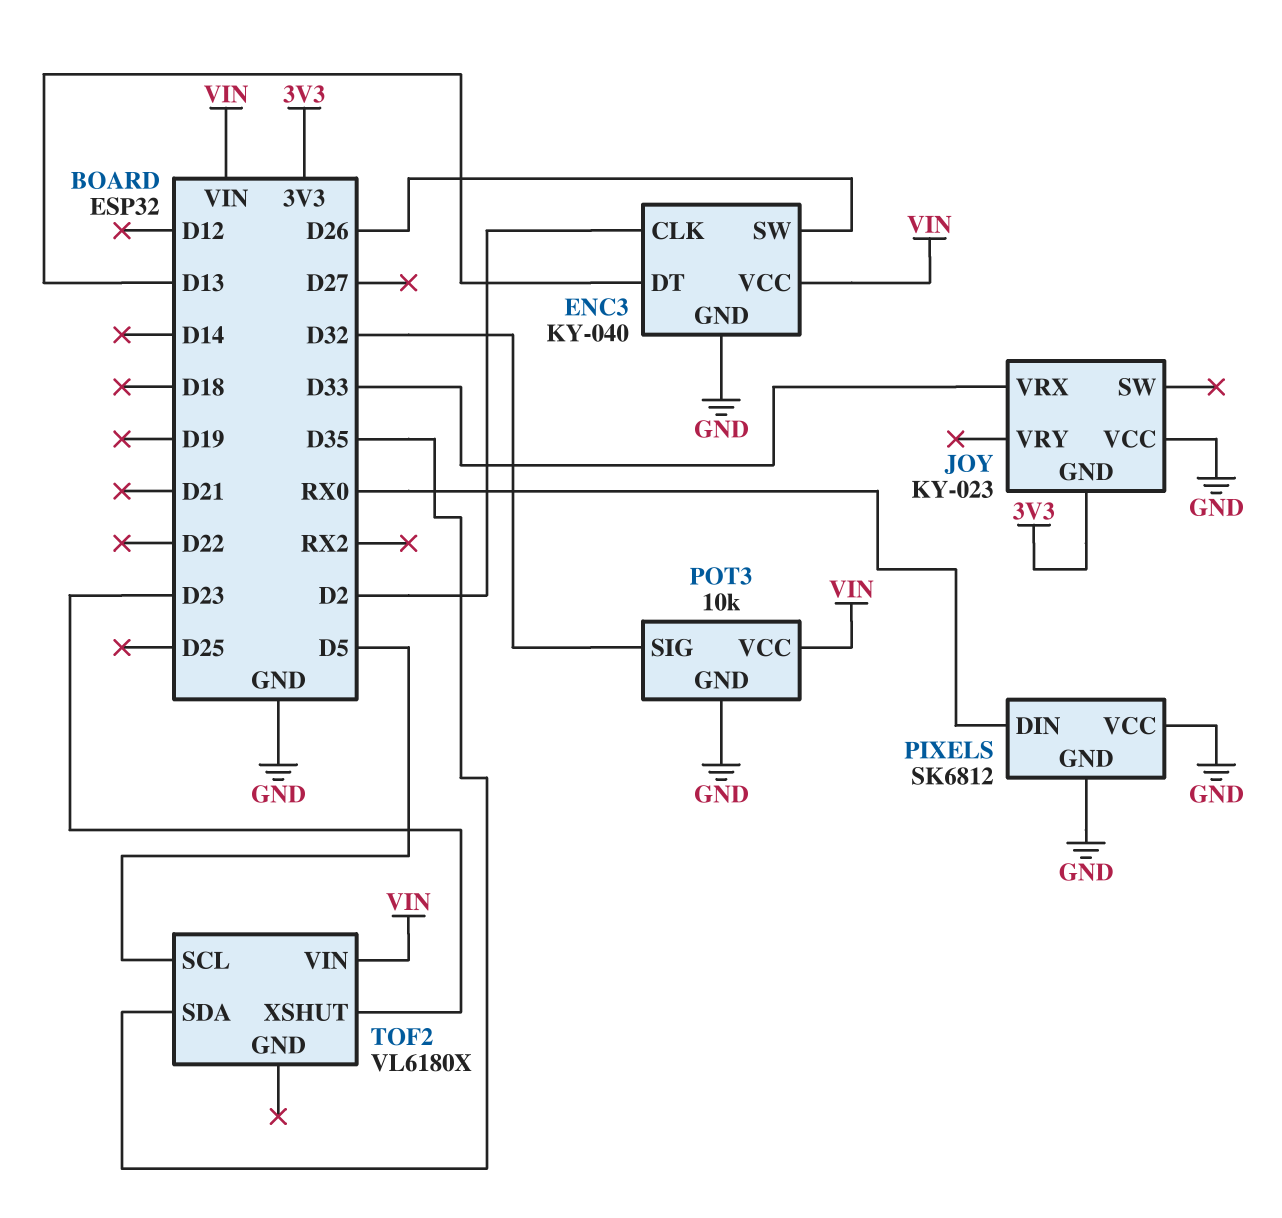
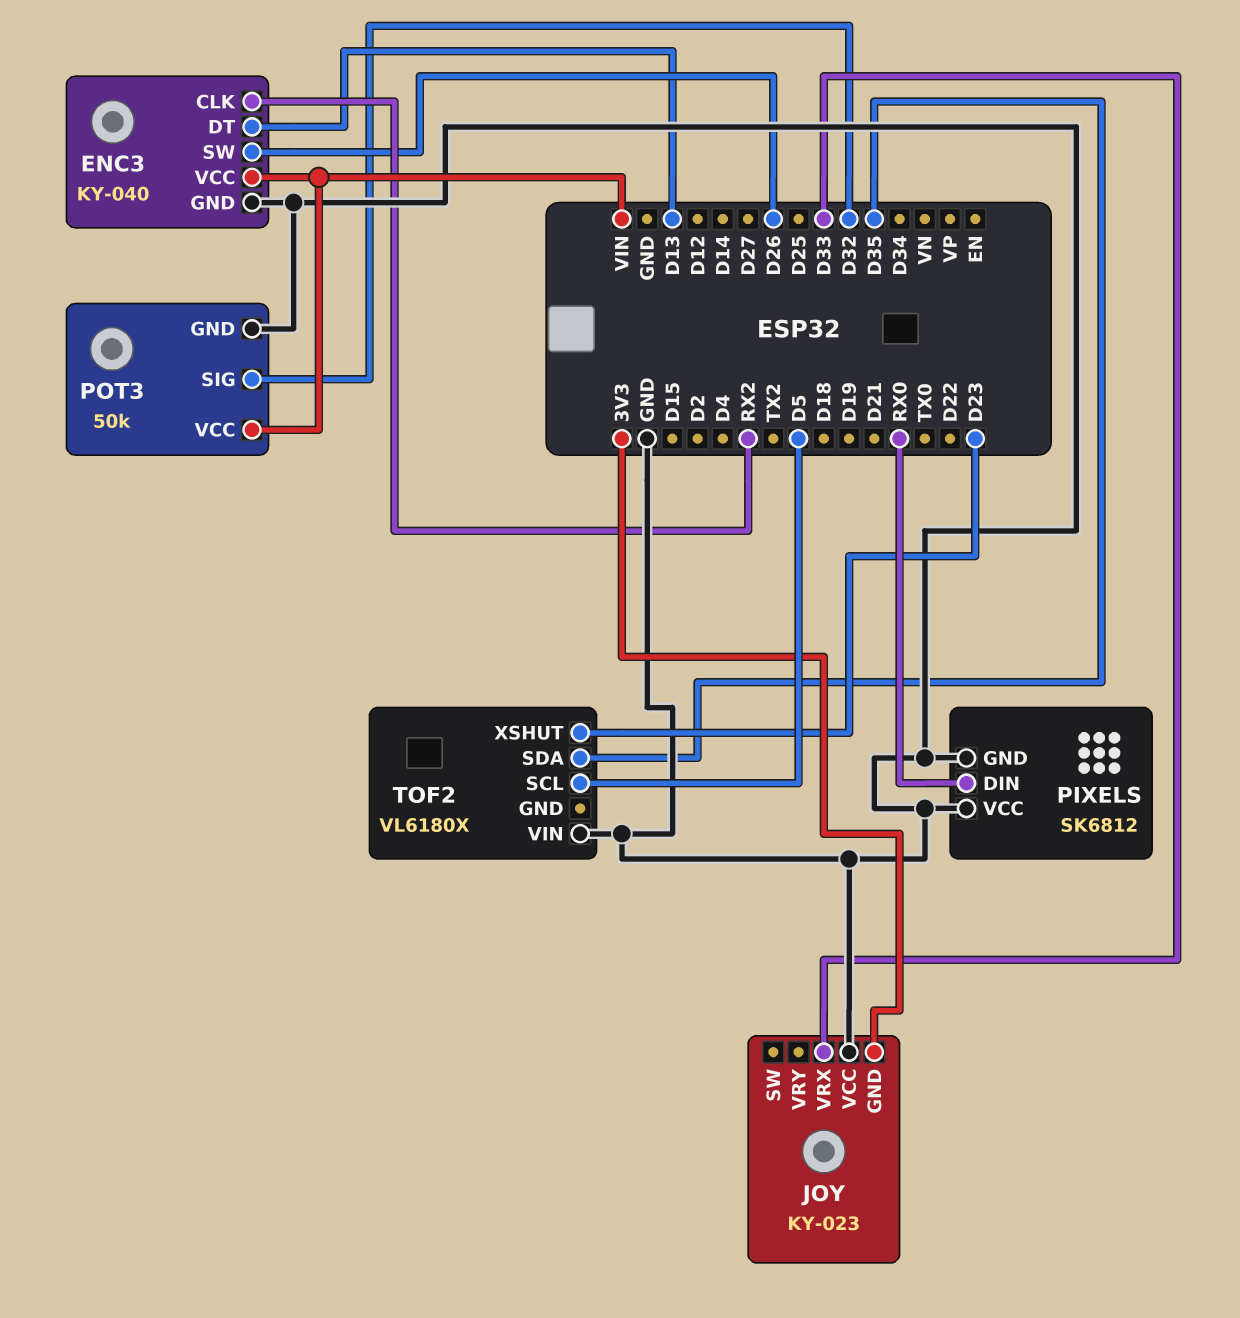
ENC3 pin CLK: D2 -> RX2
POT3: 10k -> 50k
TOF2 pin VIN: VIN -> GND

